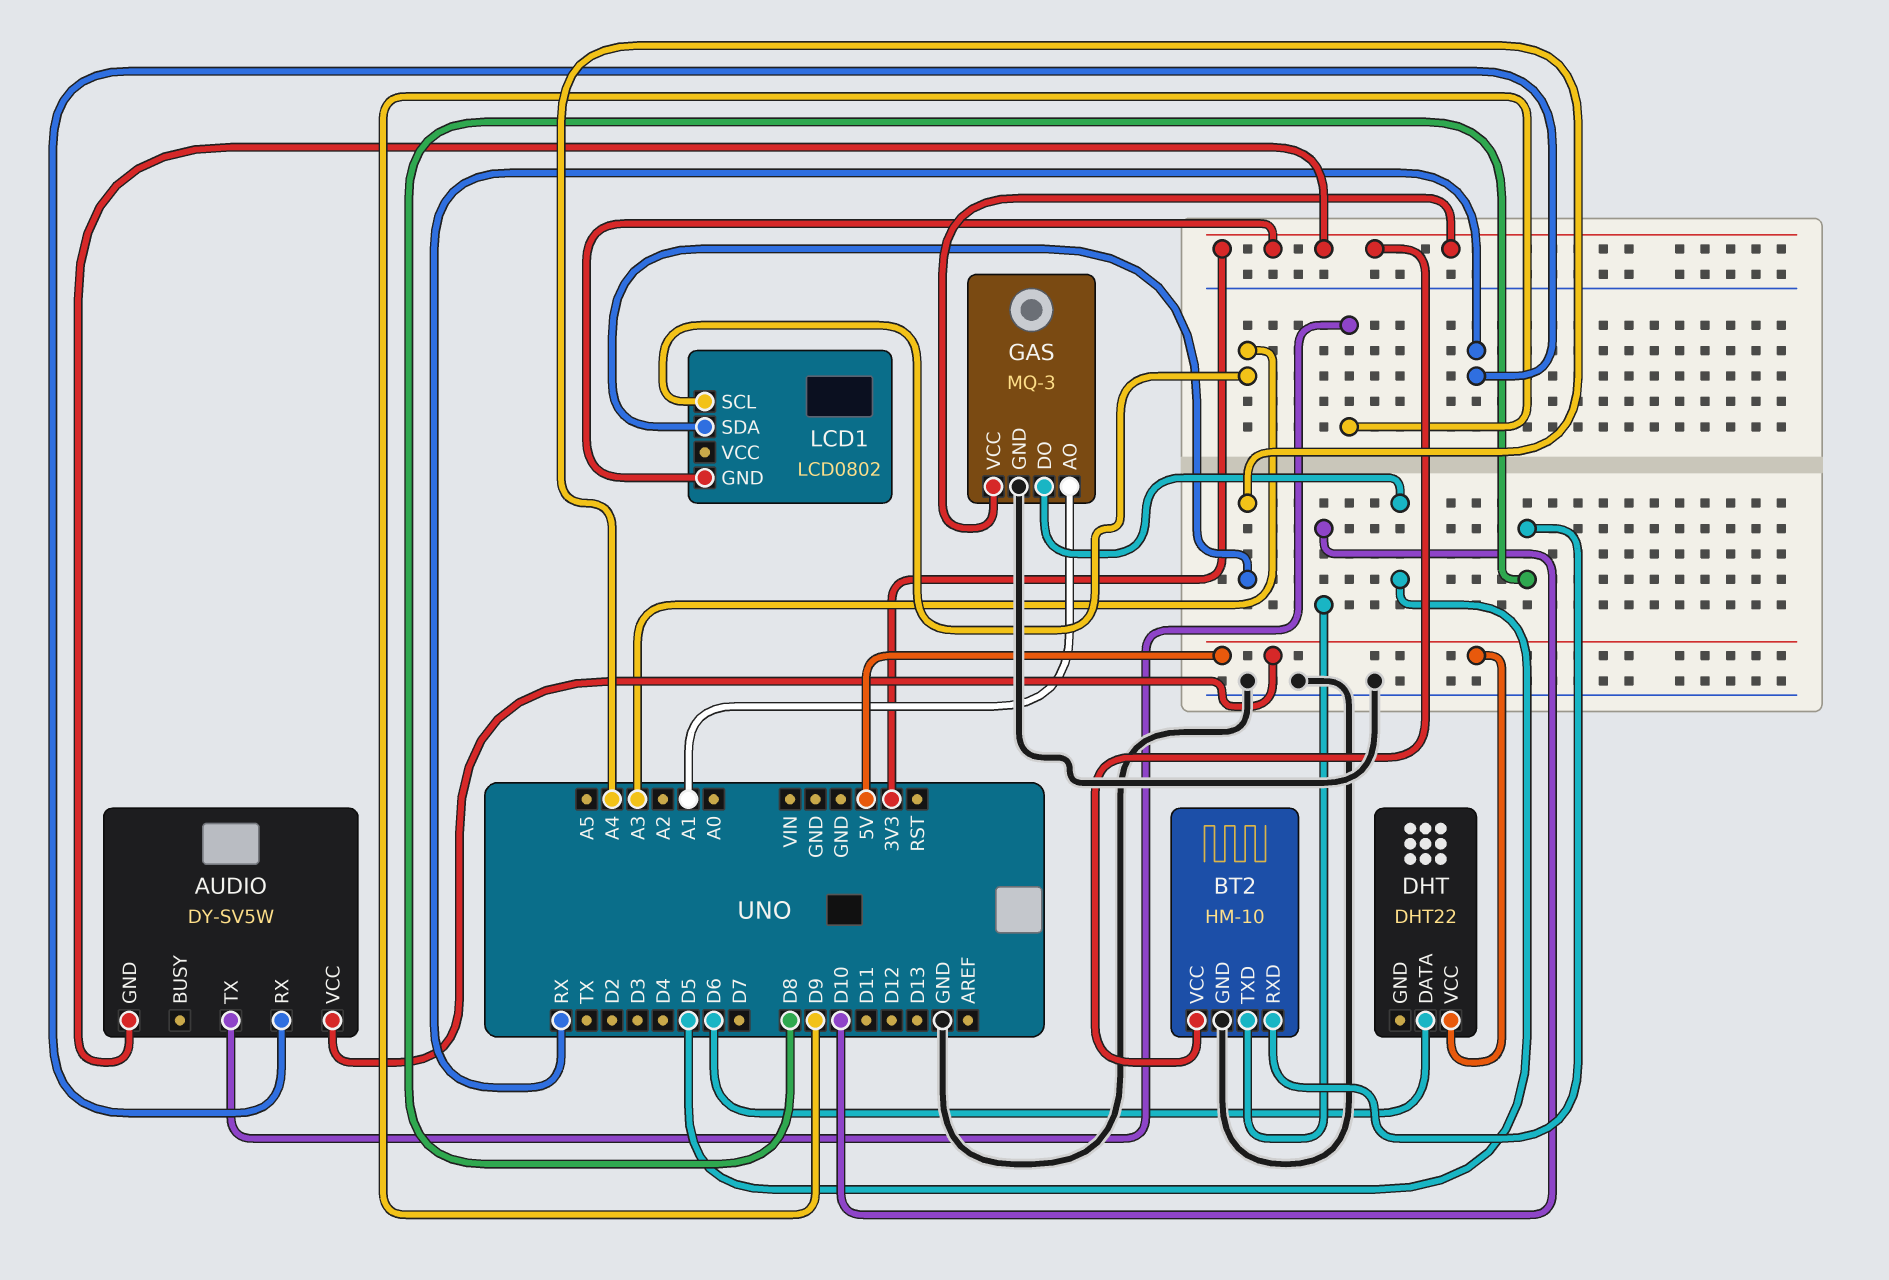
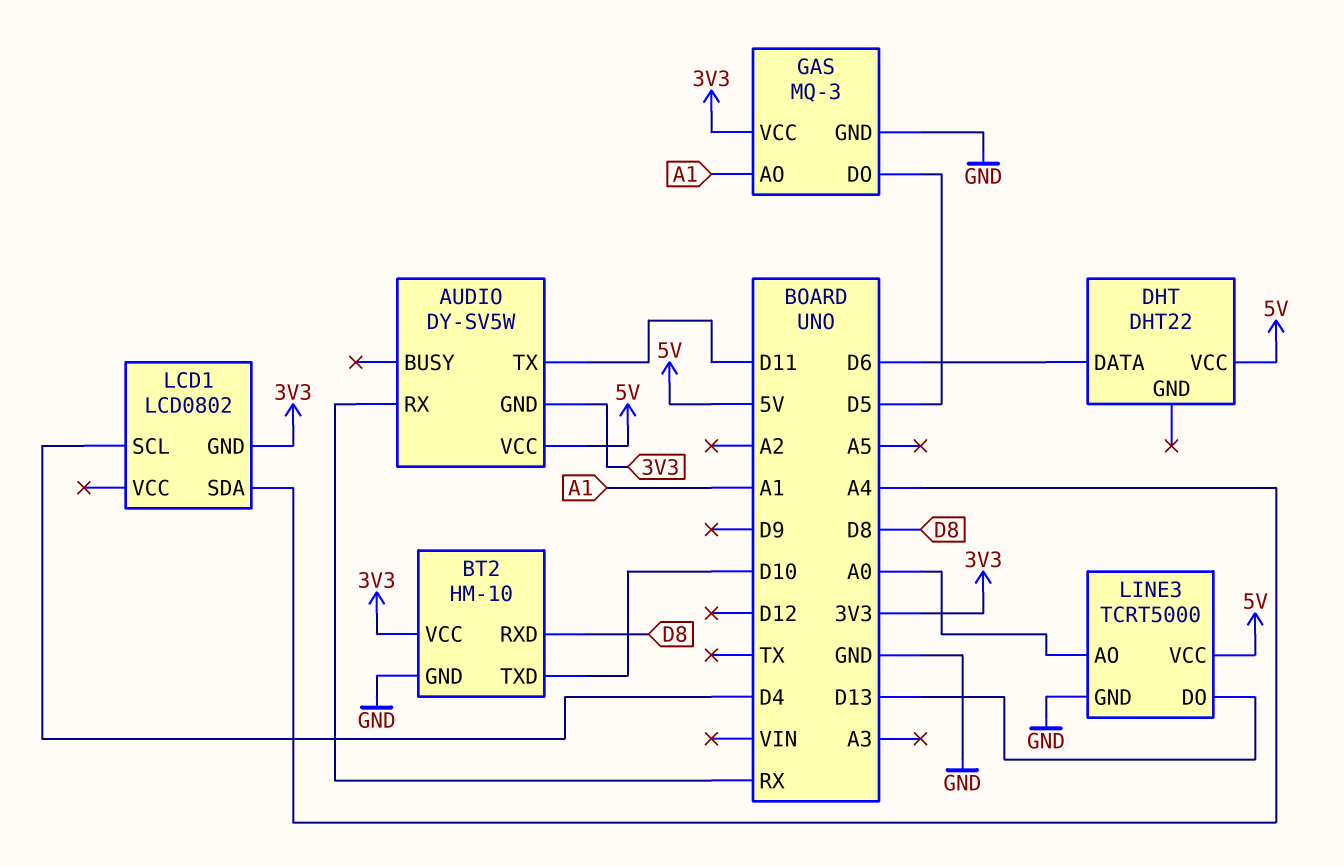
AUDIO pin TX: D9 -> D11
LCD1 pin SCL: A3 -> D4
LINE3: none -> TCRT5000
LINE3 pin AO: none -> A0
LINE3 pin DO: none -> D13
LINE3 pin GND: none -> GND
LINE3 pin VCC: none -> 5V

